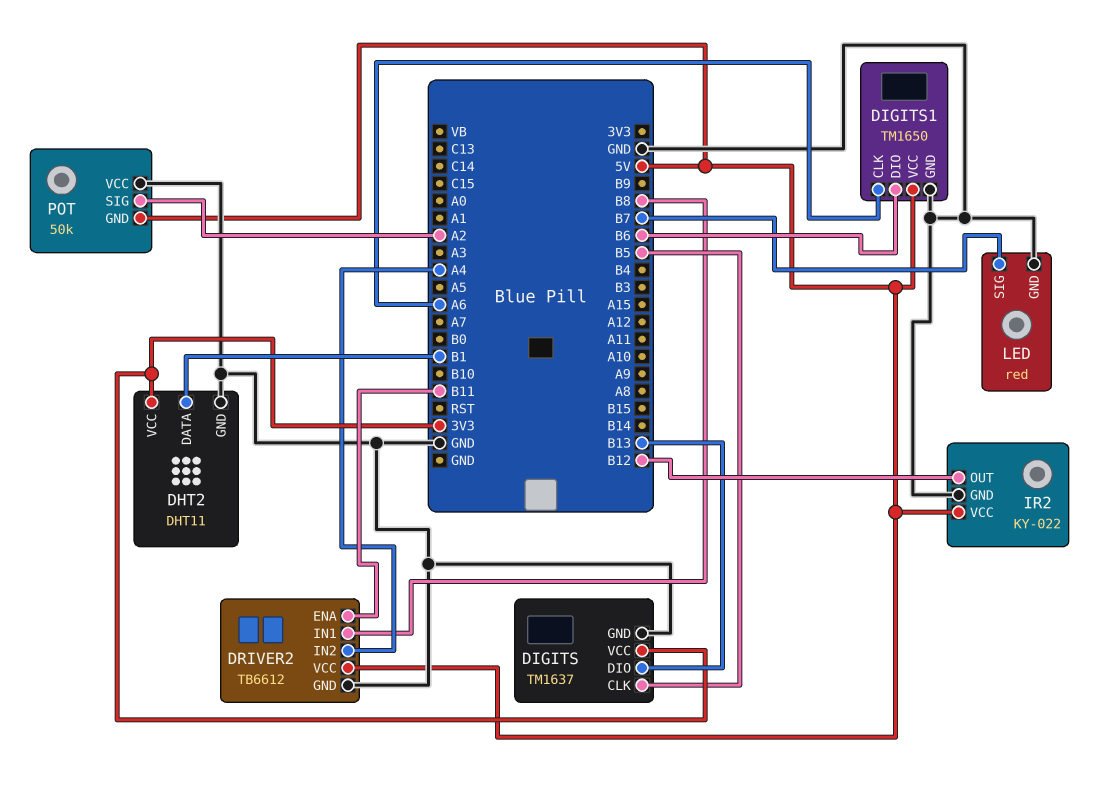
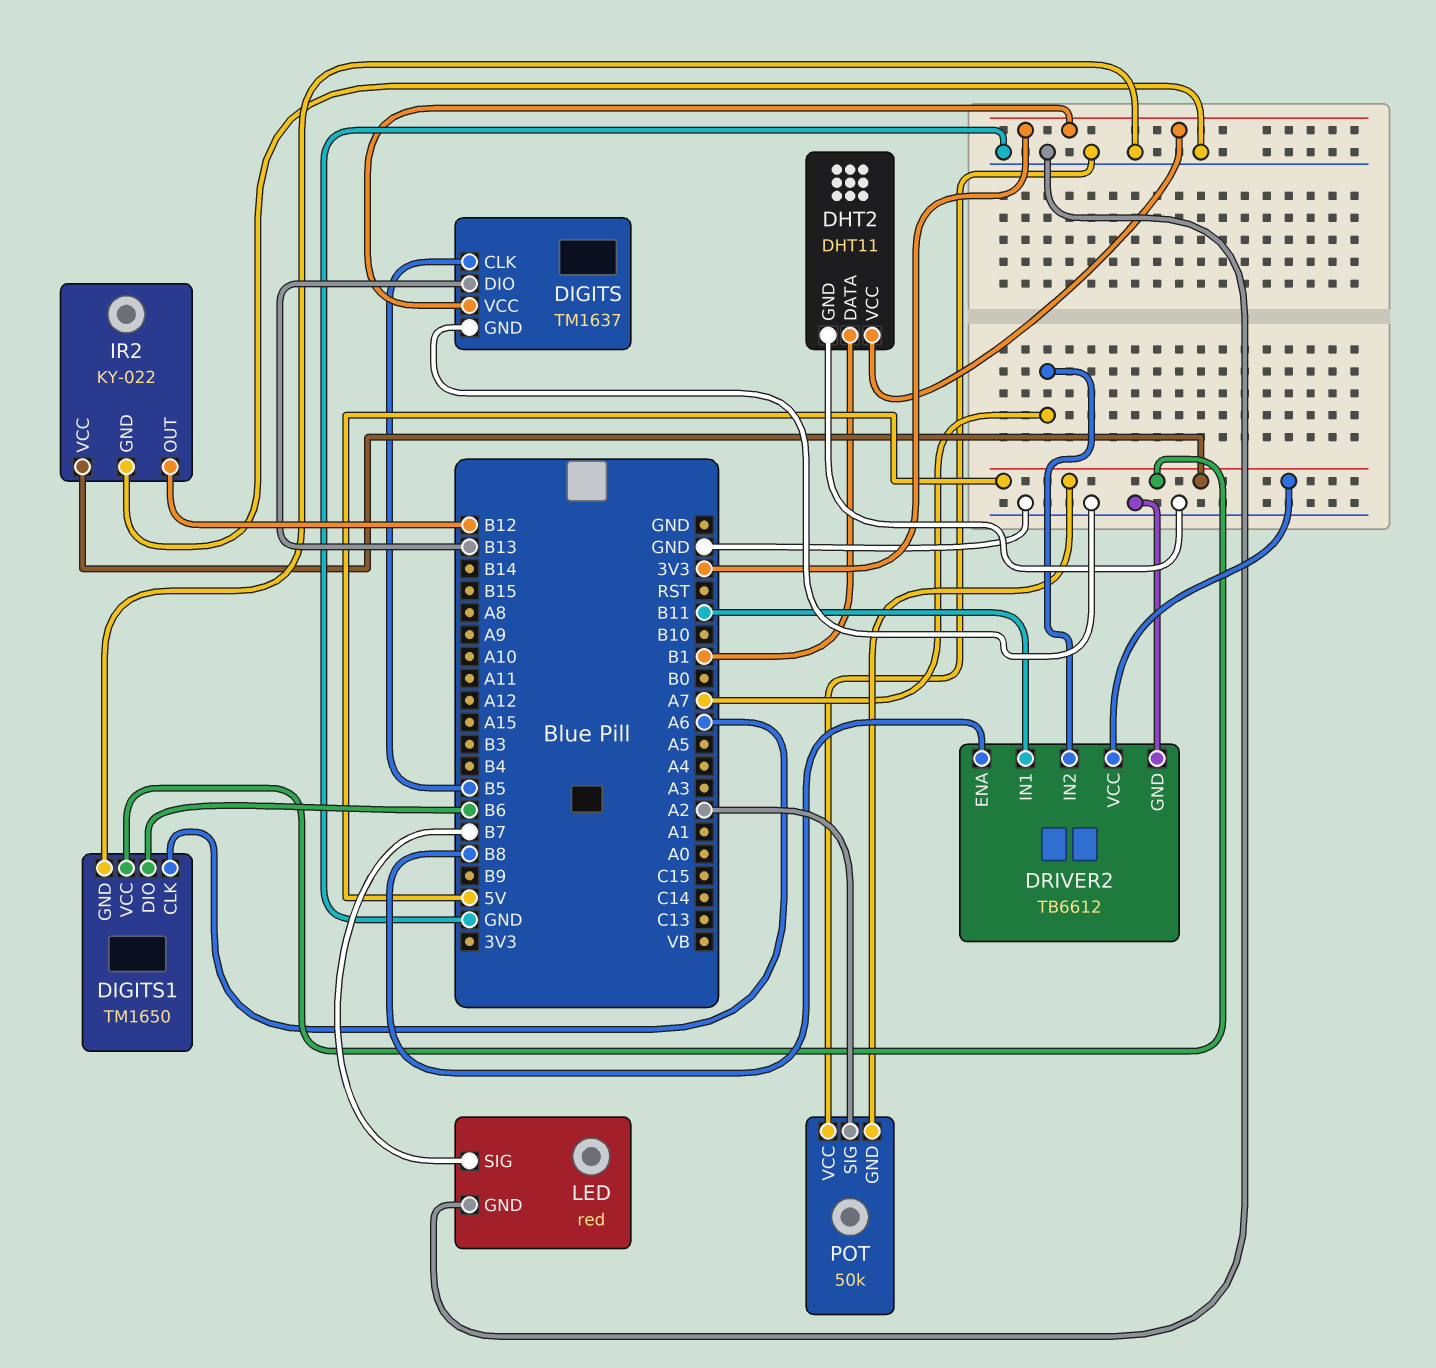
DRIVER2 pin ENA: B11 -> B8
DRIVER2 pin IN1: B8 -> B11
DRIVER2 pin IN2: A4 -> A7

